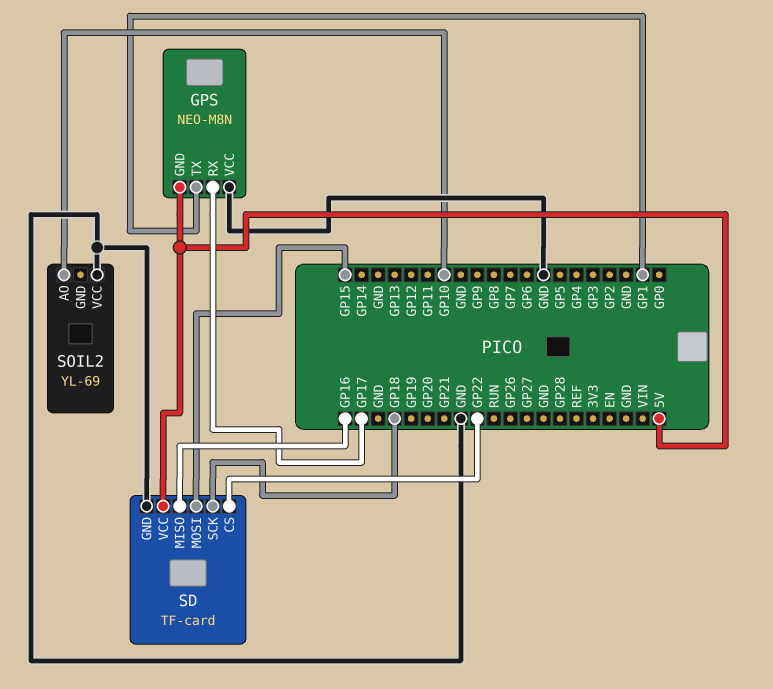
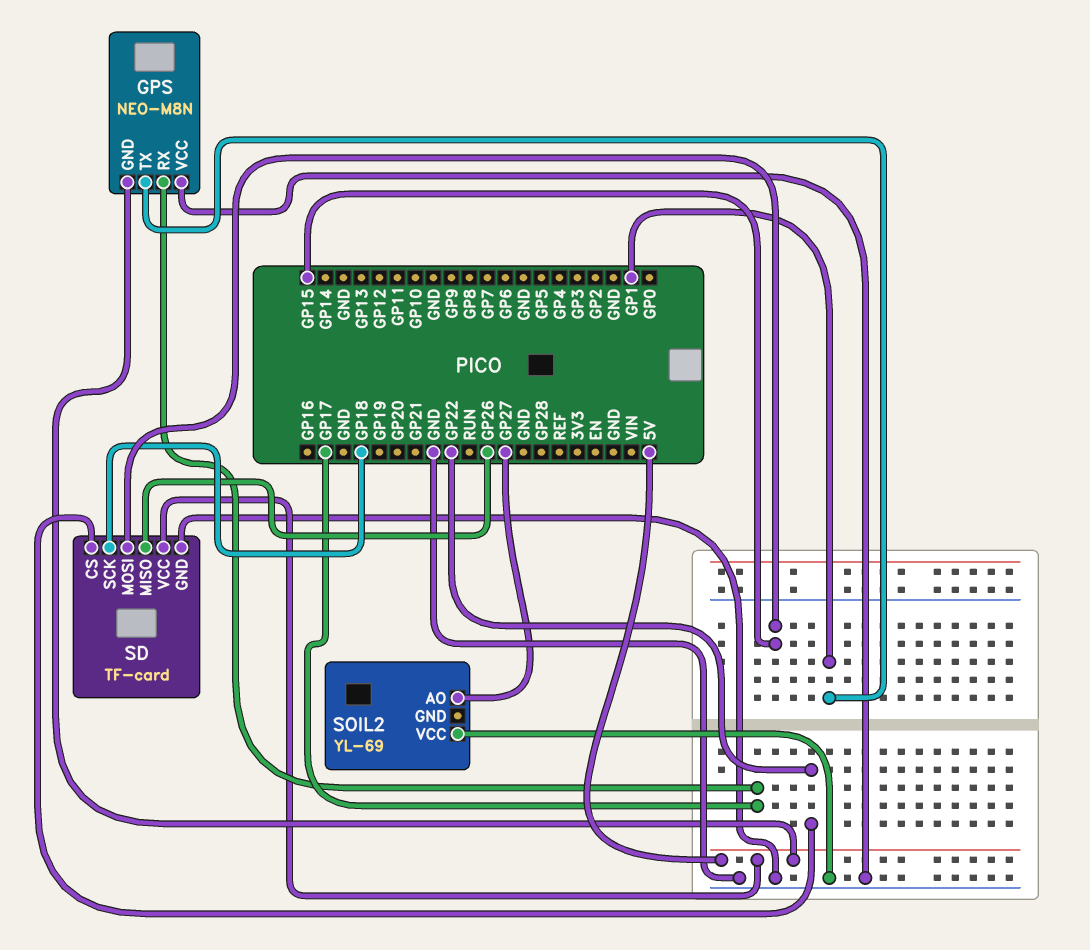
SD pin MISO: GP16 -> GP26
SOIL2 pin AO: GP10 -> GP27

